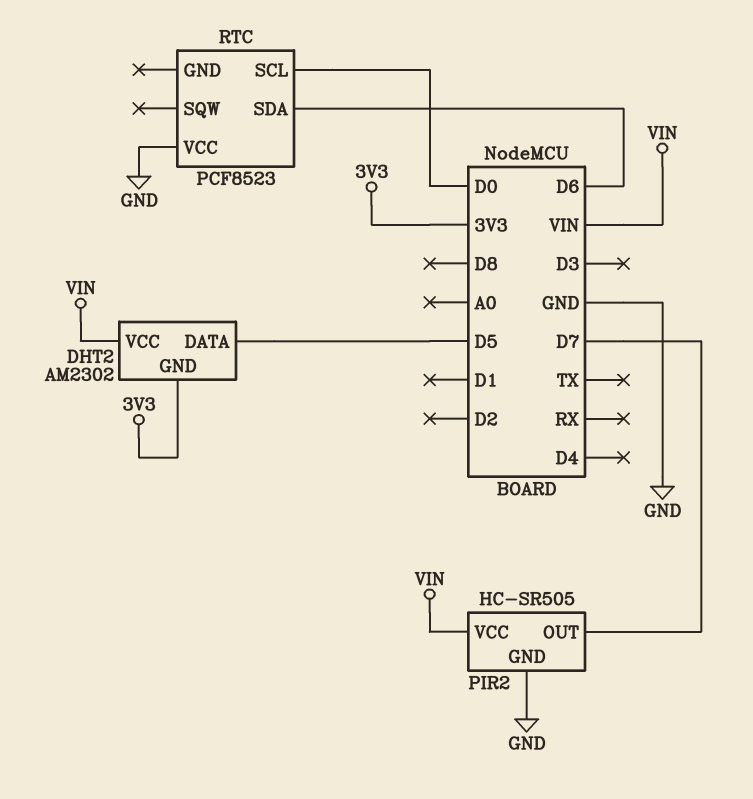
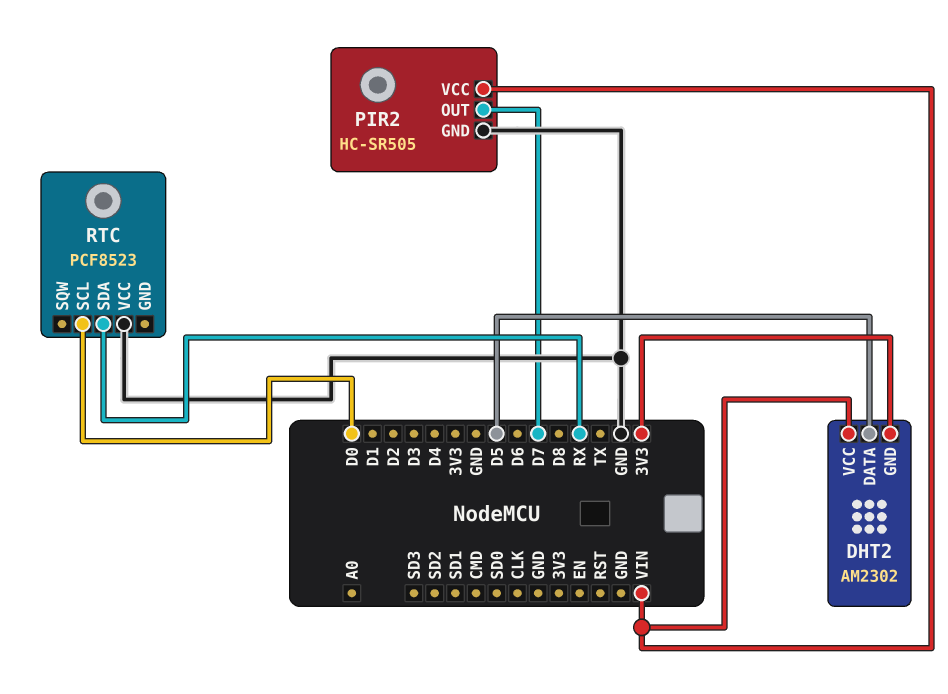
RTC pin SDA: D6 -> RX

